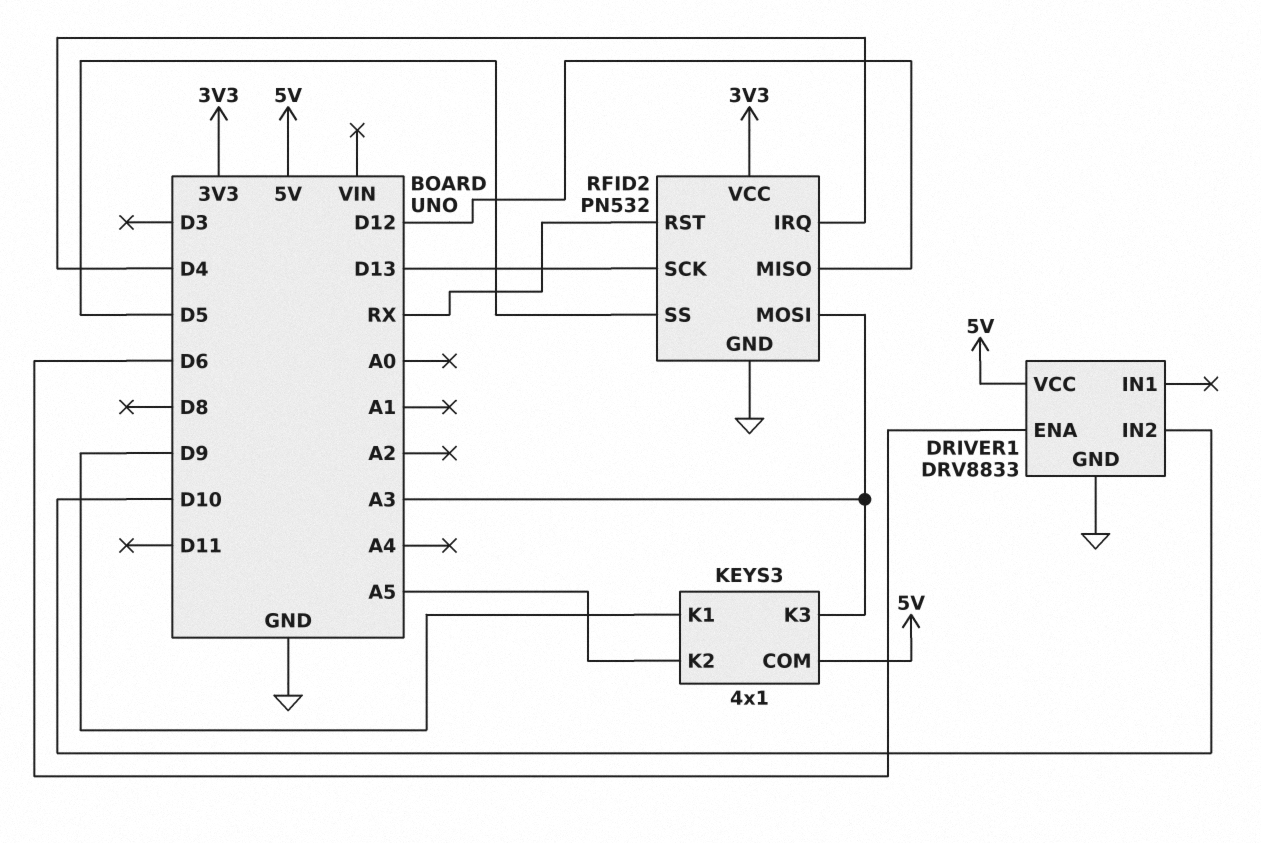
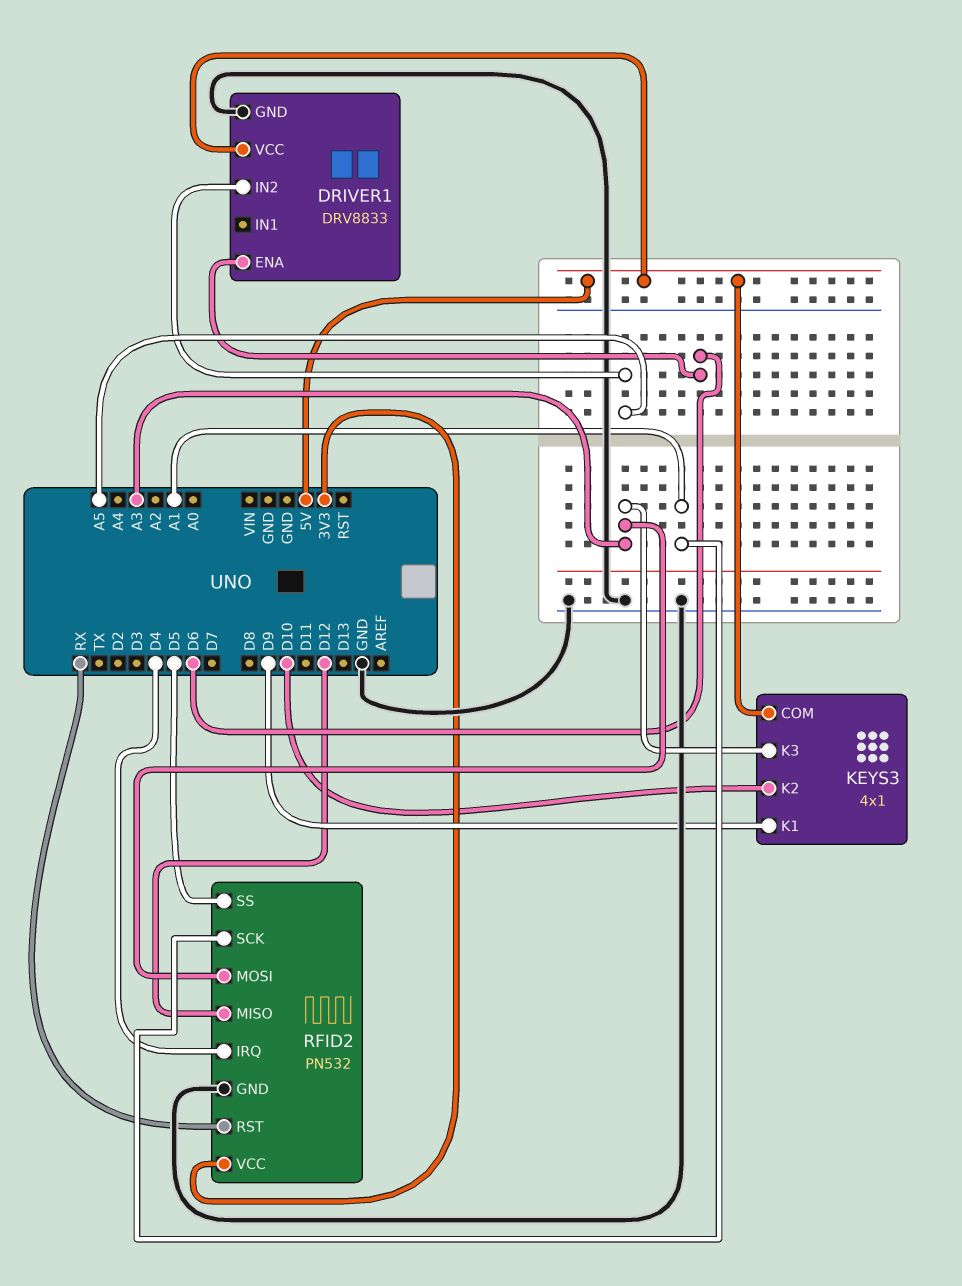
DRIVER1 pin IN2: D10 -> A5
KEYS3 pin K2: A5 -> D10
RFID2 pin SCK: D13 -> A1

